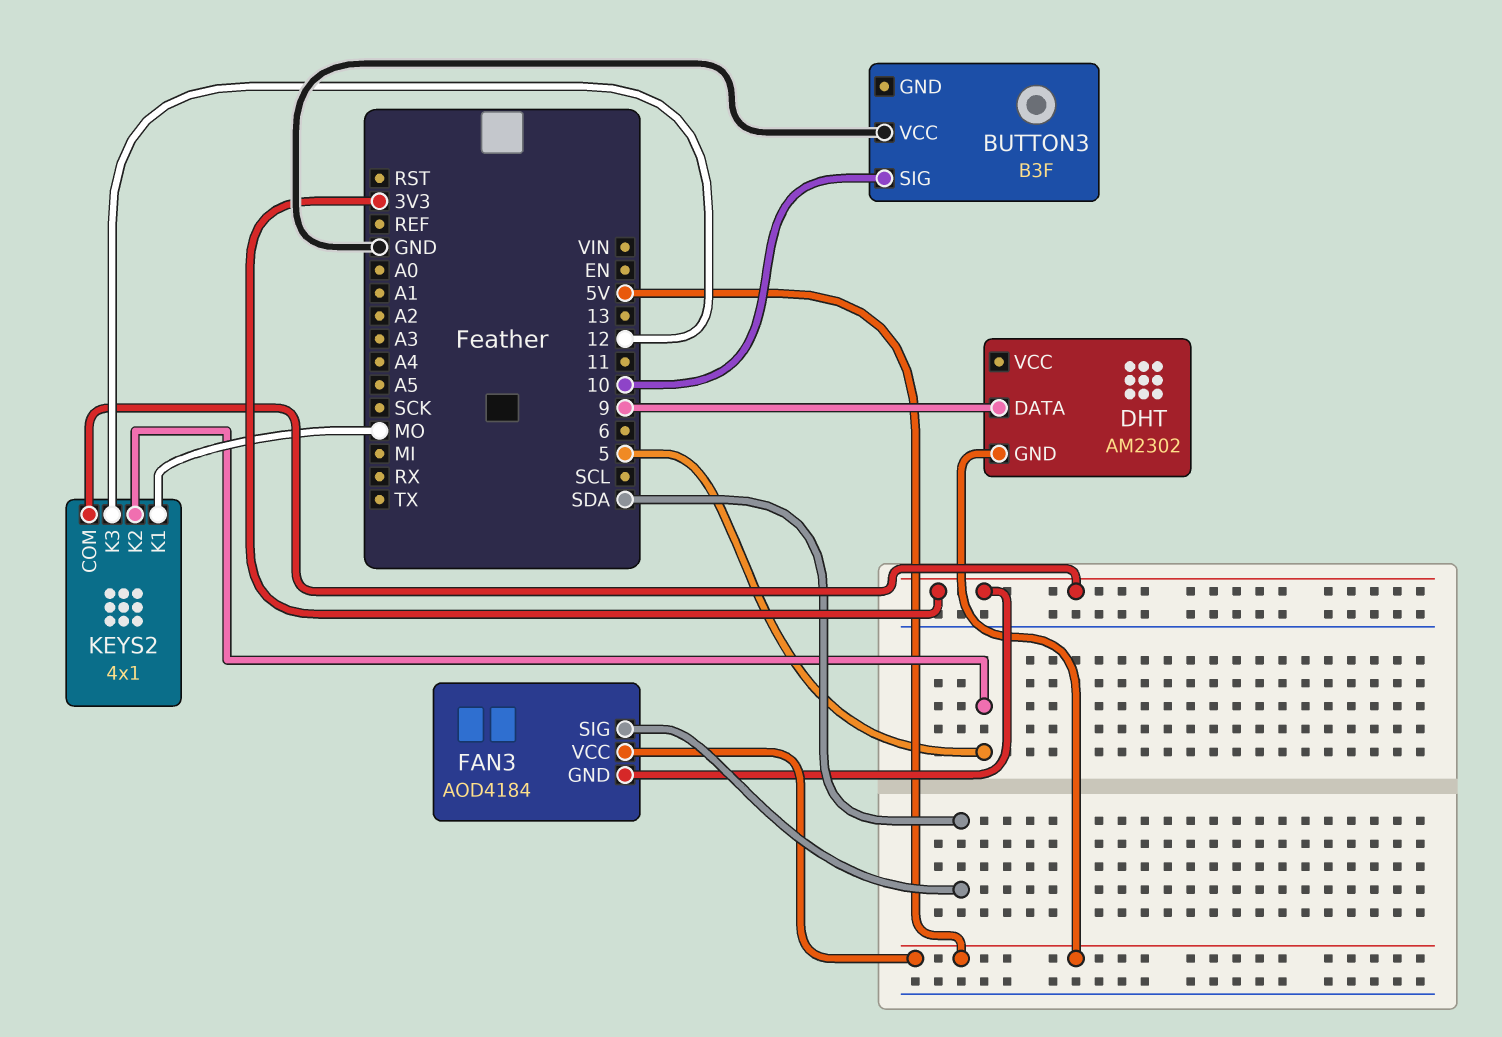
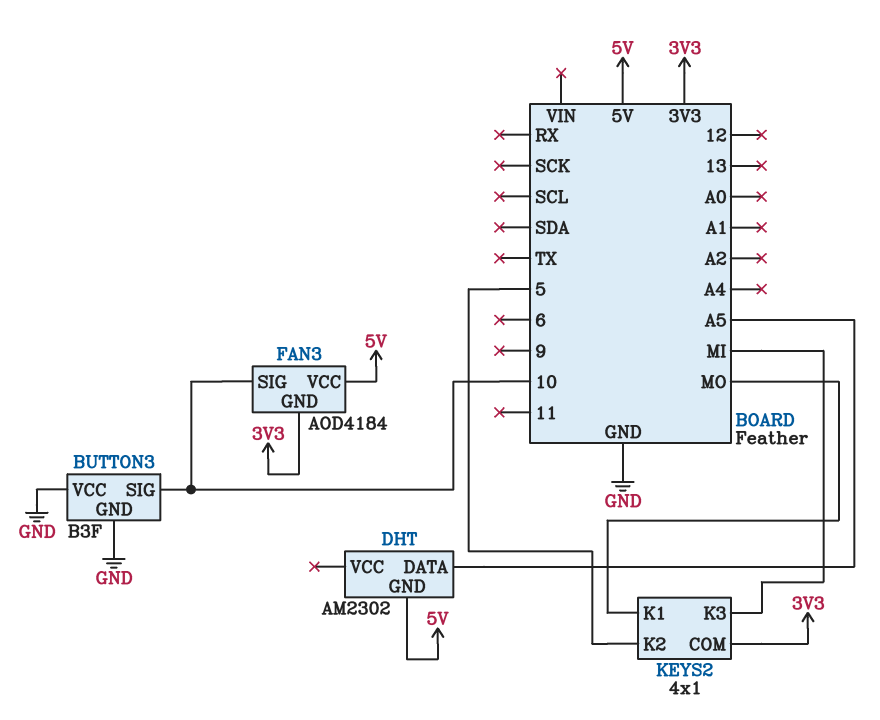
BUTTON3 pin GND: none -> GND
DHT pin DATA: 9 -> A5
FAN3 pin SIG: SDA -> 10
KEYS2 pin K3: 12 -> MI

